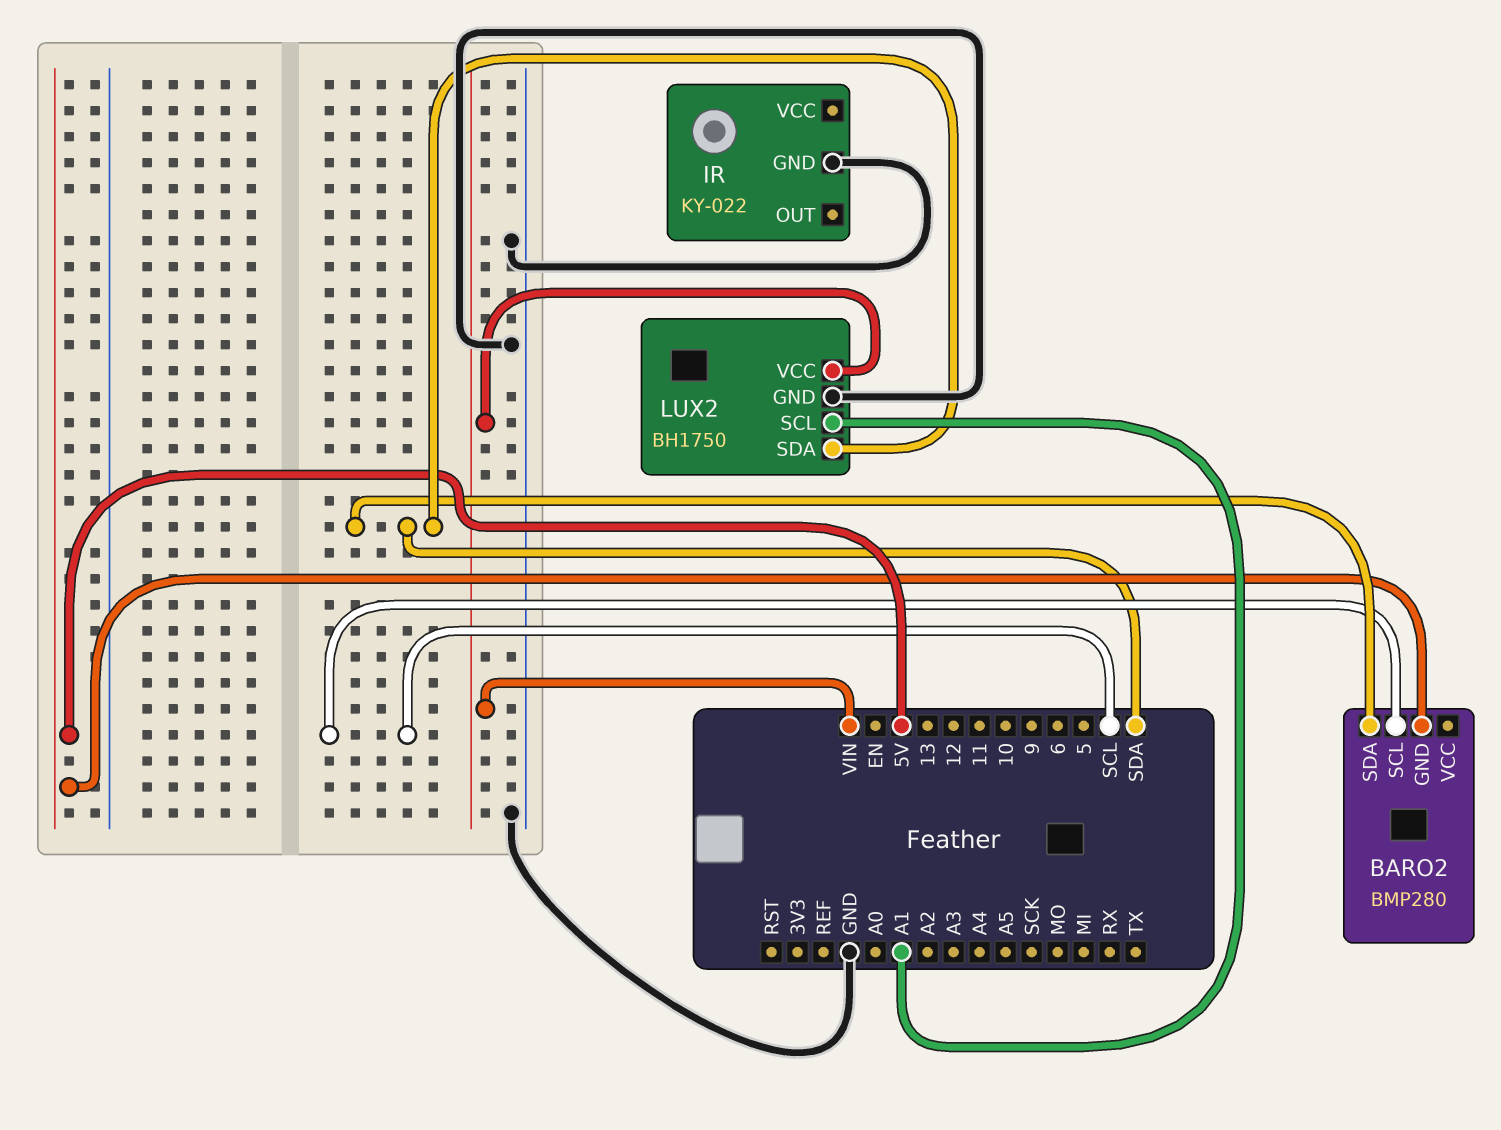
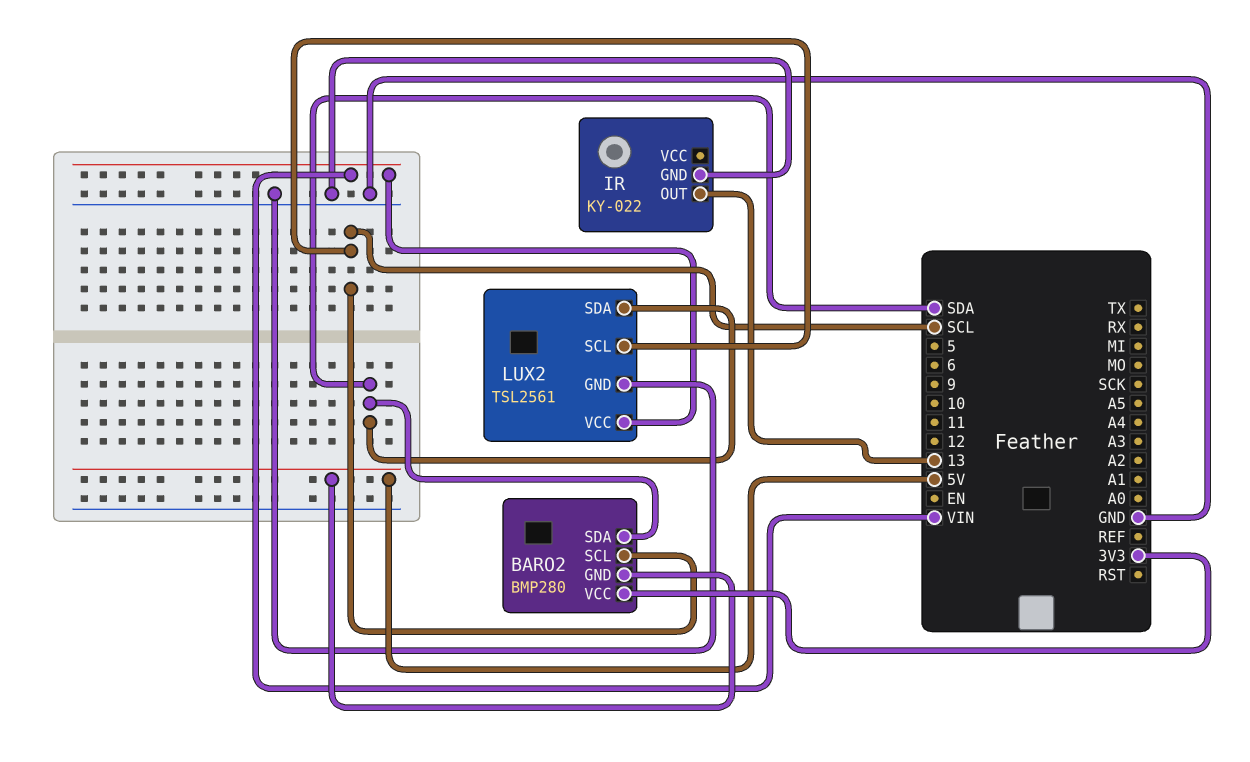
BARO2 pin VCC: none -> 3V3
IR pin OUT: none -> 13
LUX2: BH1750 -> TSL2561
LUX2 pin SCL: A1 -> SCL

